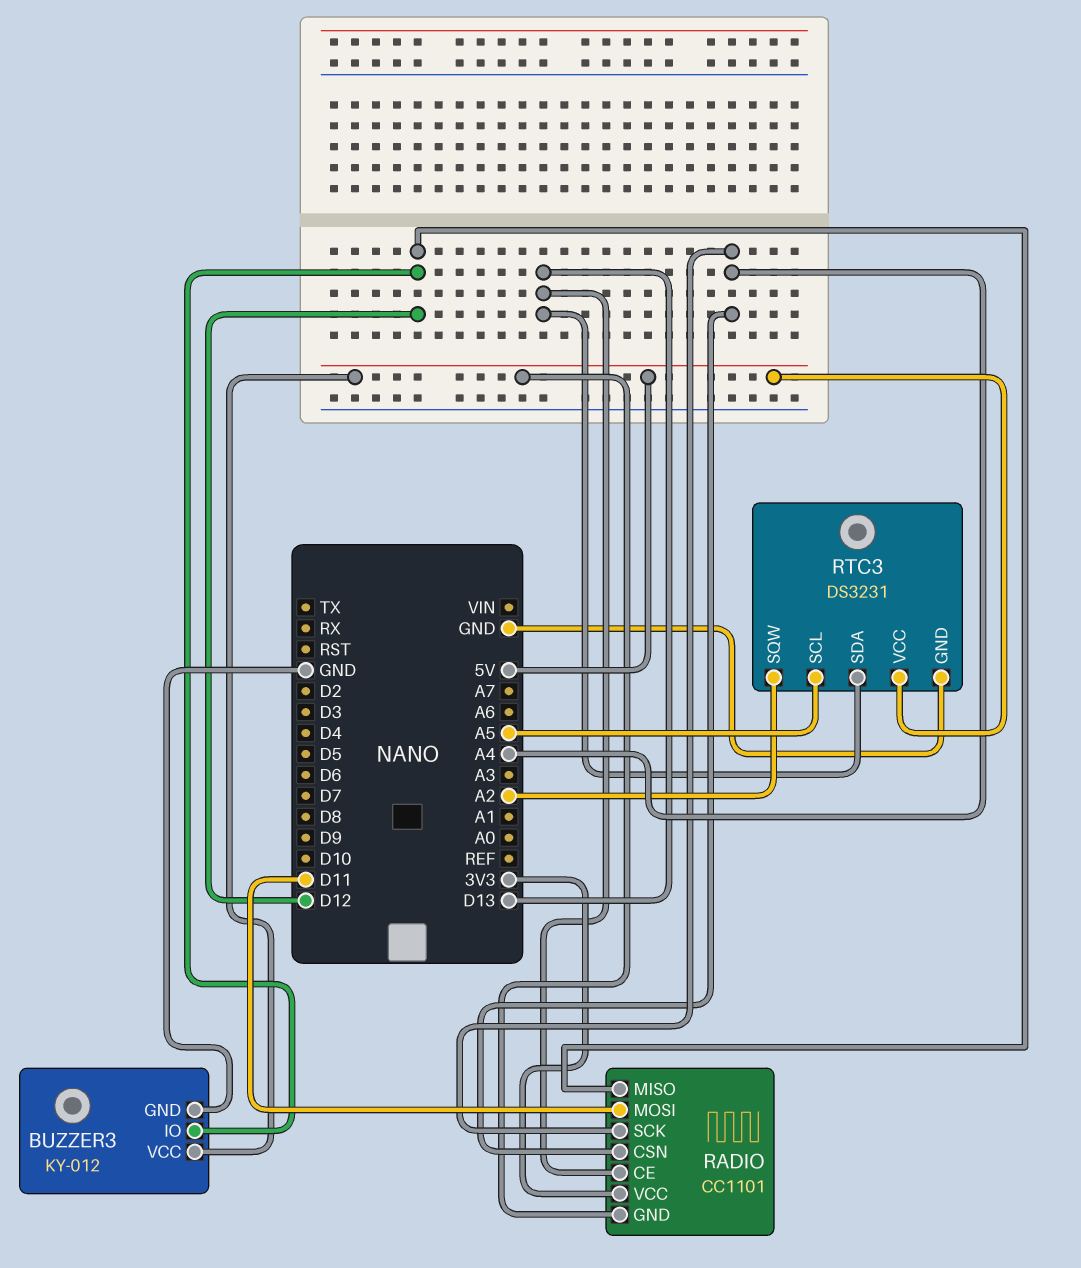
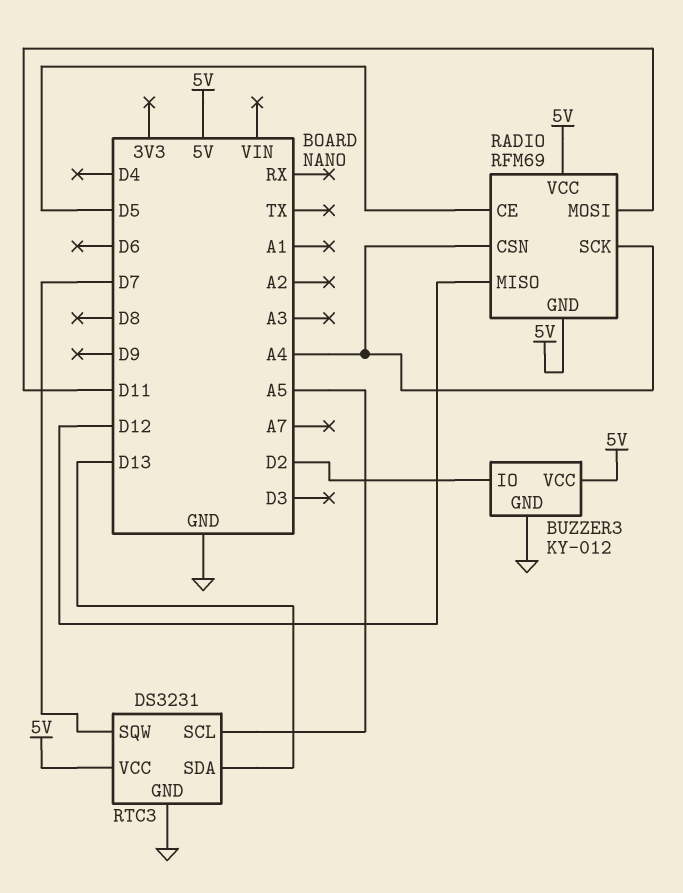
BUZZER3 pin IO: D12 -> D2
RADIO: CC1101 -> RFM69
RADIO pin CE: D13 -> D5
RADIO pin VCC: 3V3 -> 5V
RTC3 pin SQW: A2 -> D7

